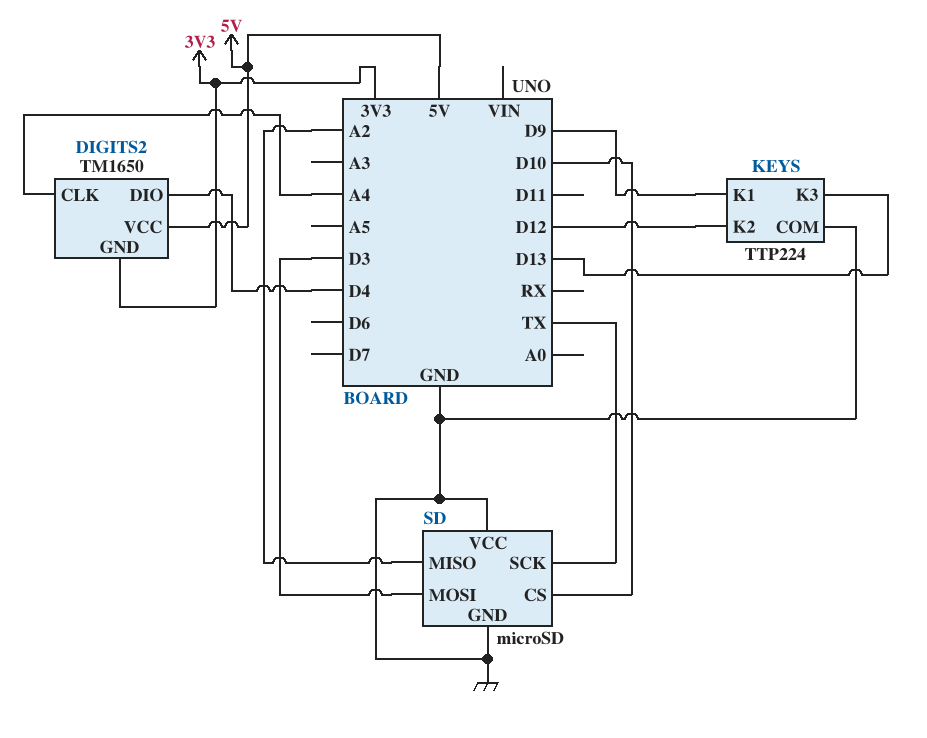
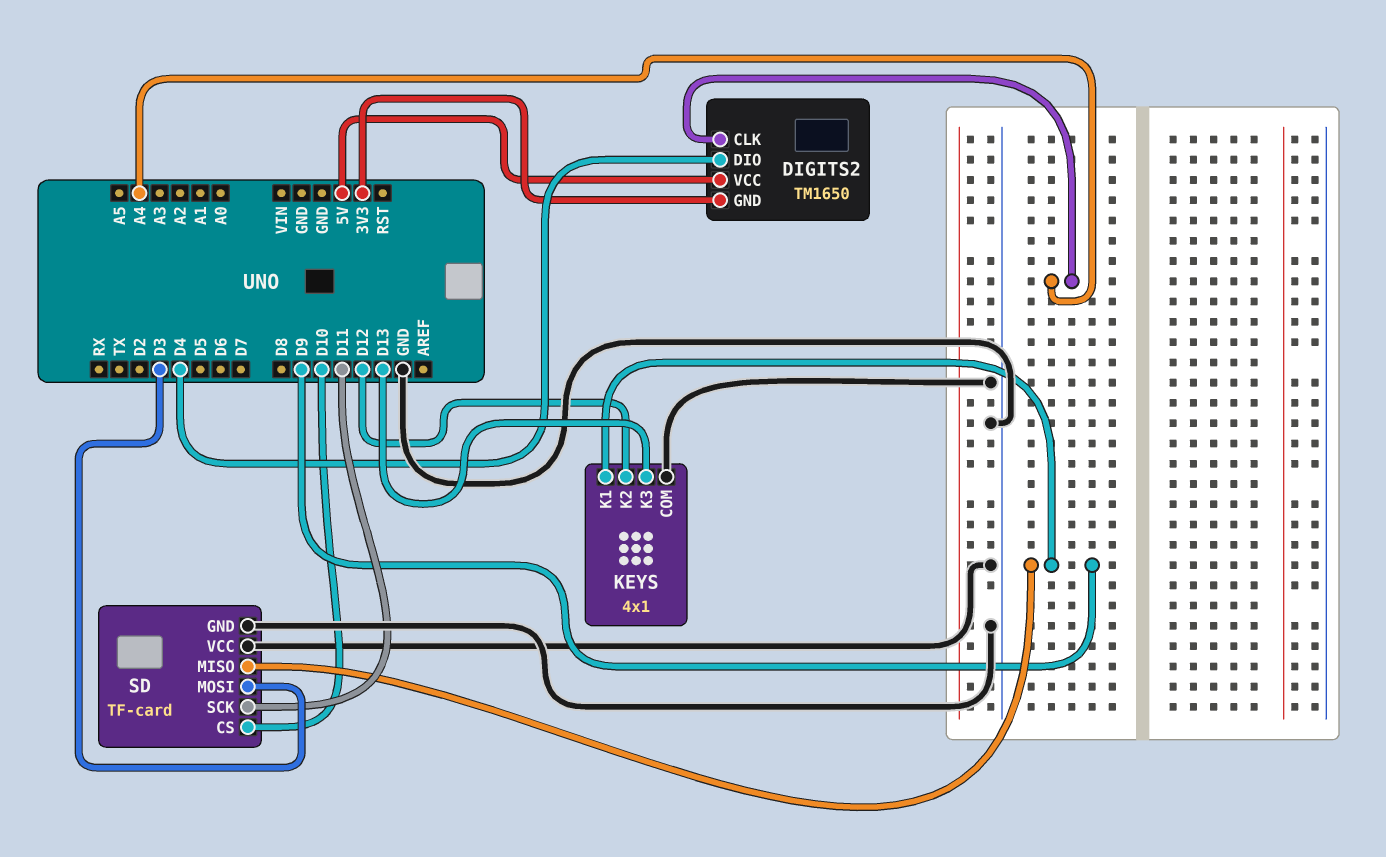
KEYS: TTP224 -> 4x1
SD: microSD -> TF-card
SD pin MISO: A2 -> D9
SD pin SCK: TX -> D11

